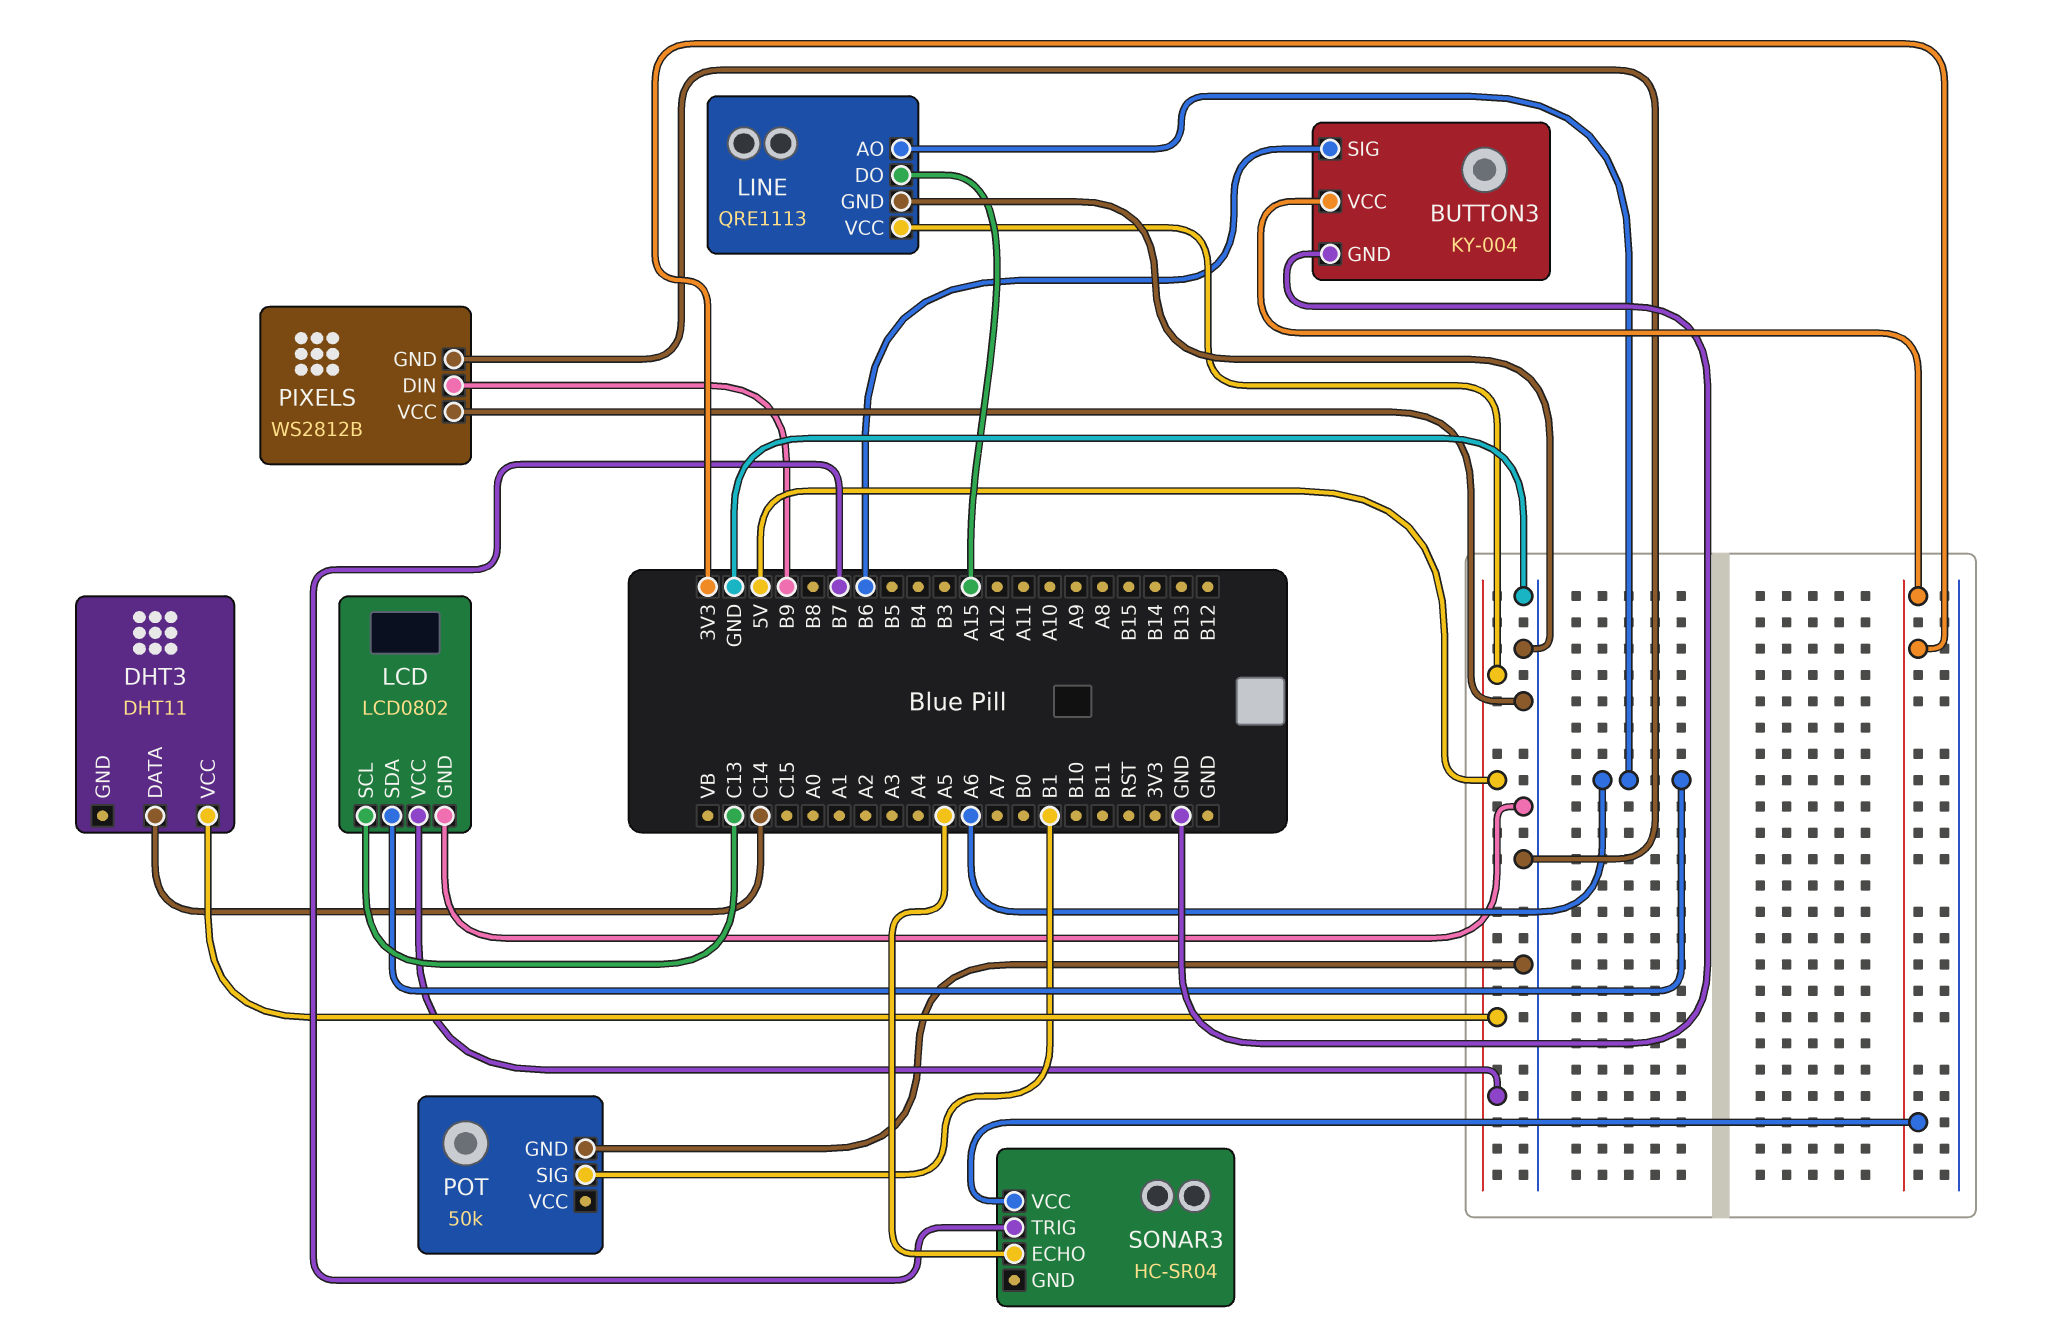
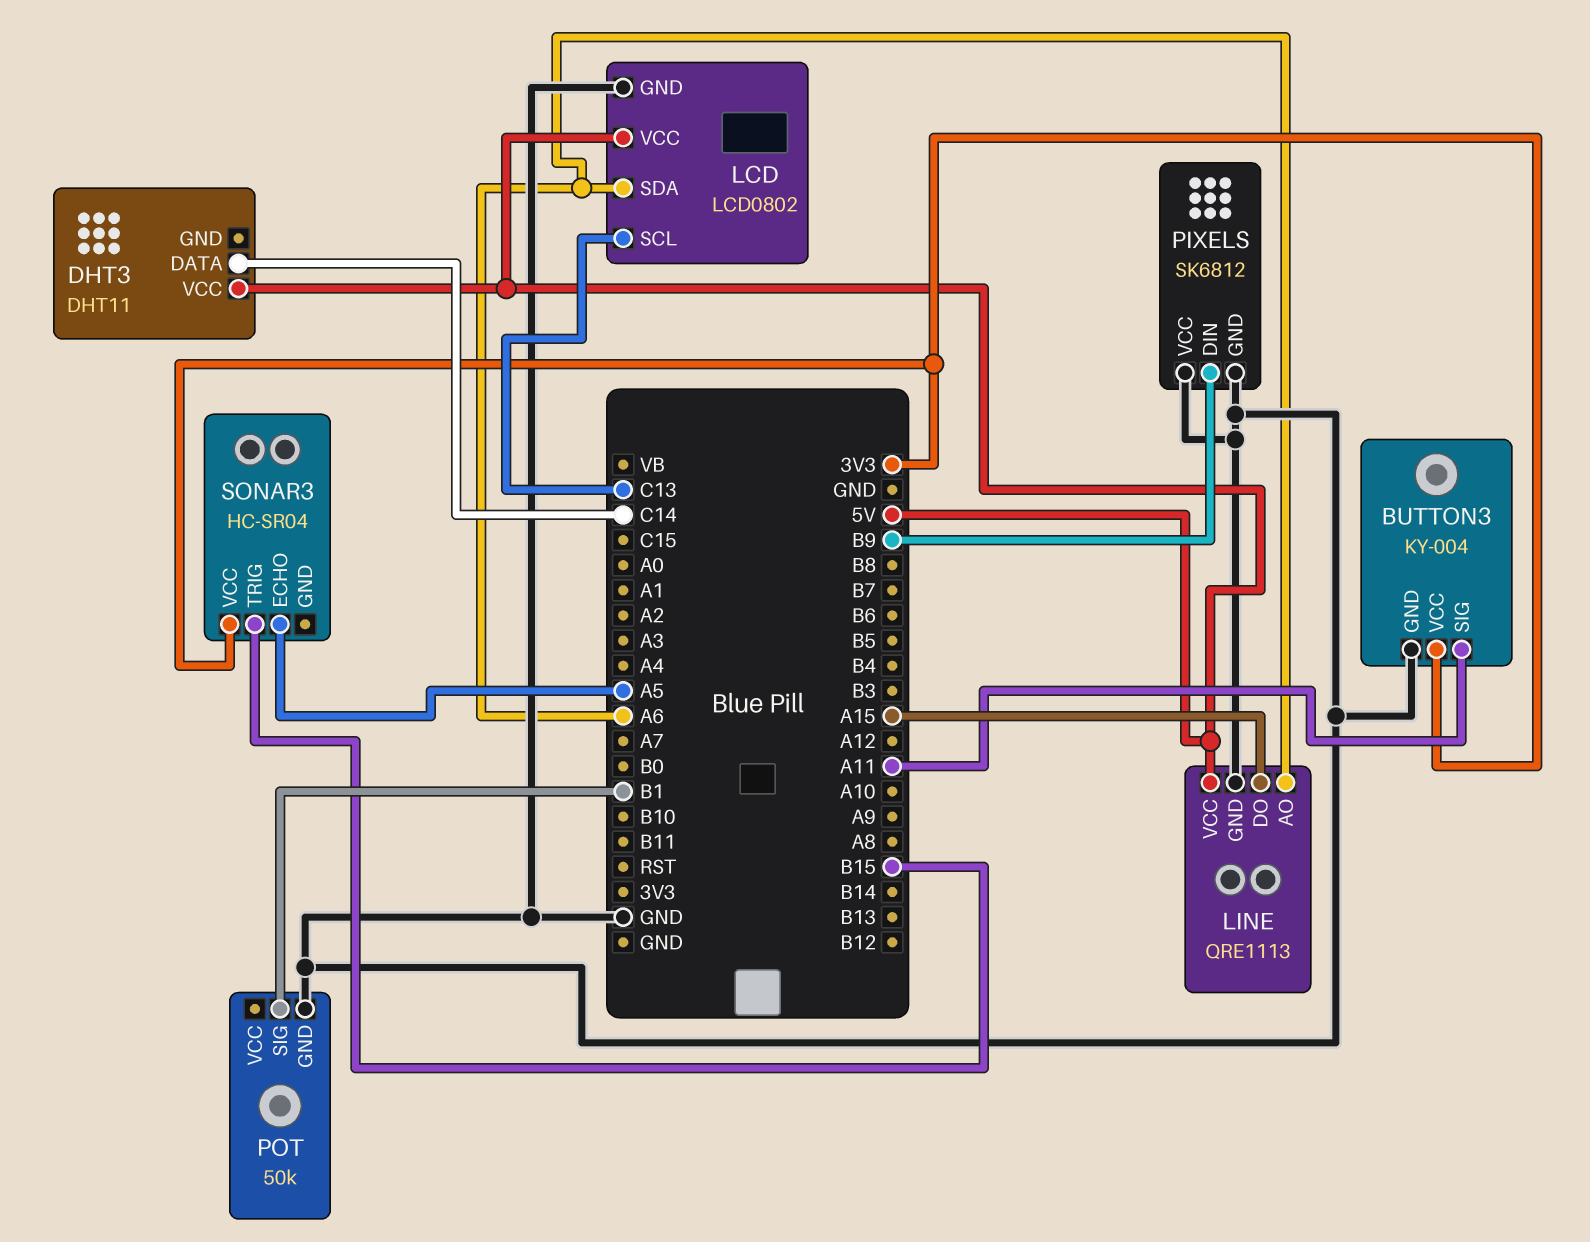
BUTTON3 pin SIG: B6 -> A11
PIXELS: WS2812B -> SK6812
SONAR3 pin TRIG: B7 -> B15

